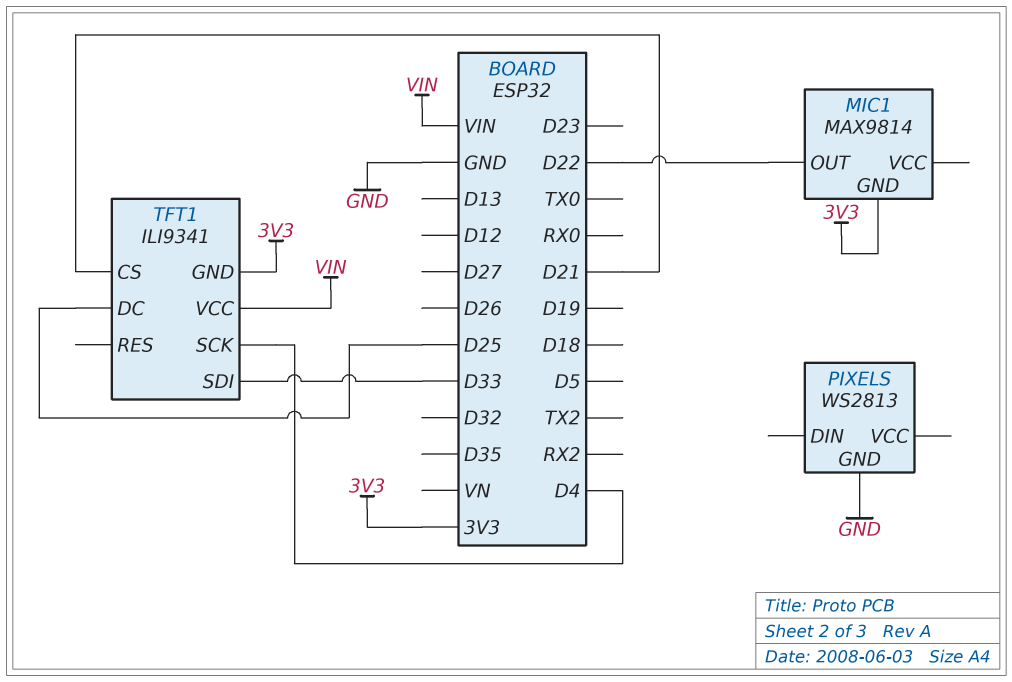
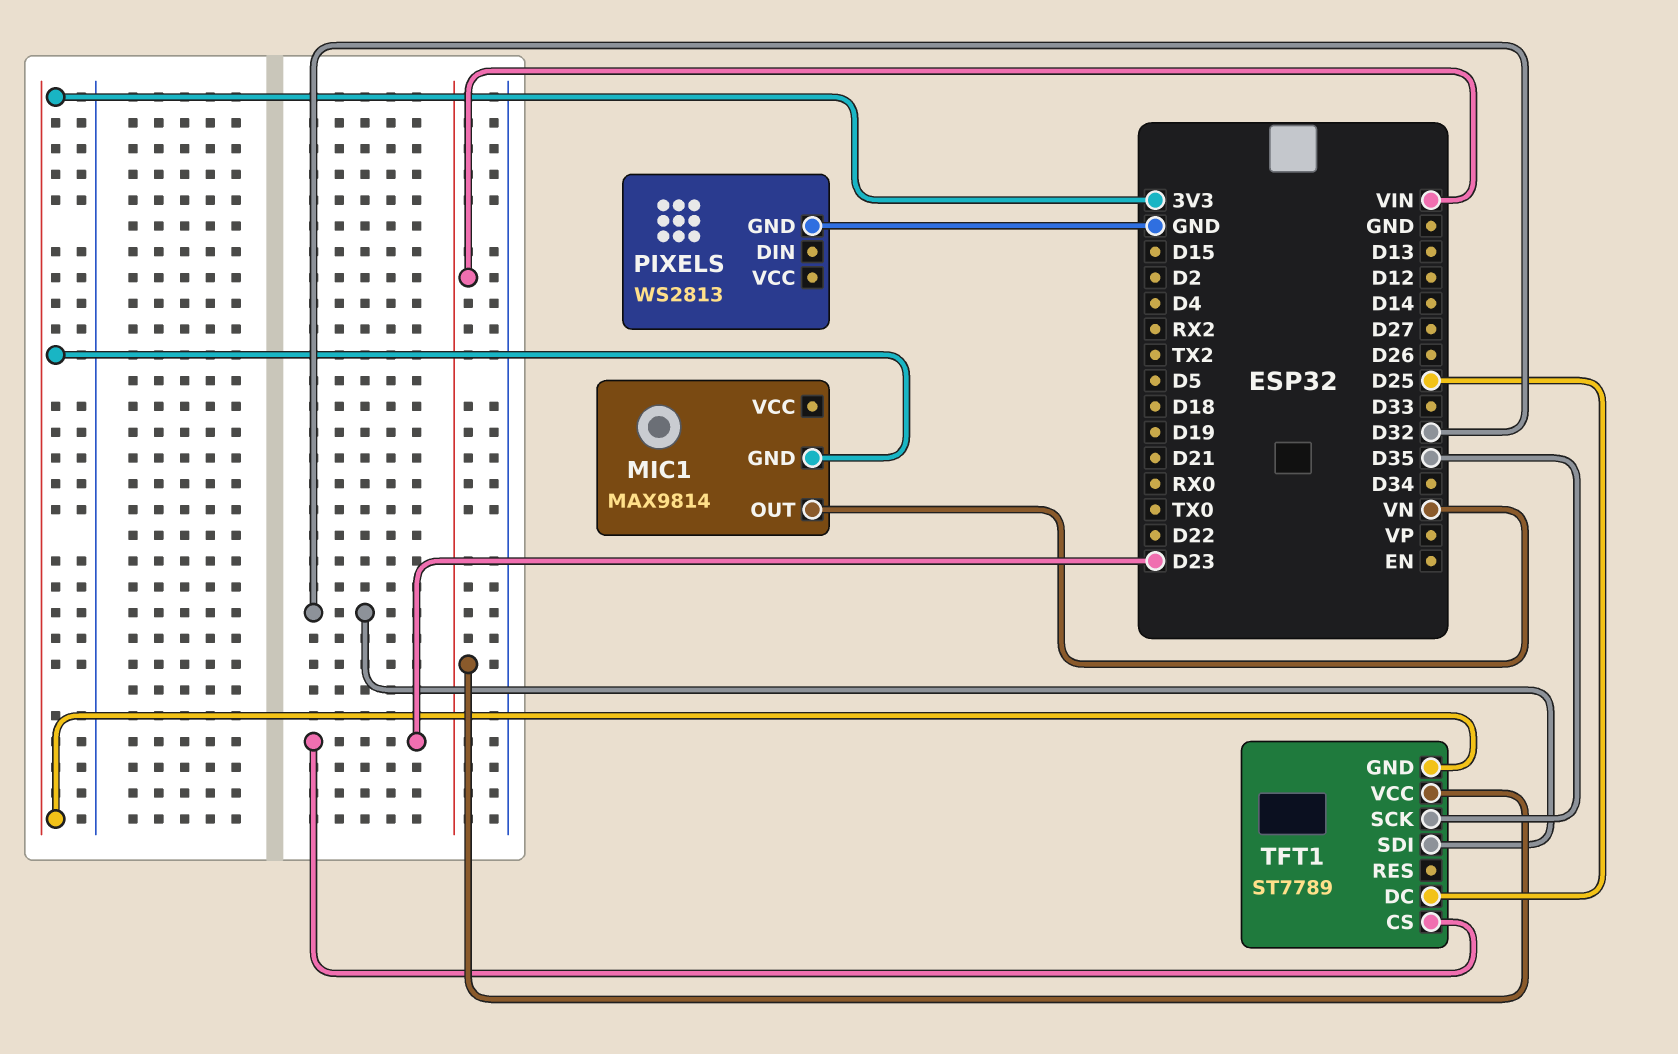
MIC1 pin OUT: D22 -> VN
TFT1: ILI9341 -> ST7789
TFT1 pin CS: D21 -> D23
TFT1 pin SCK: D4 -> D35
TFT1 pin SDI: D33 -> D32

